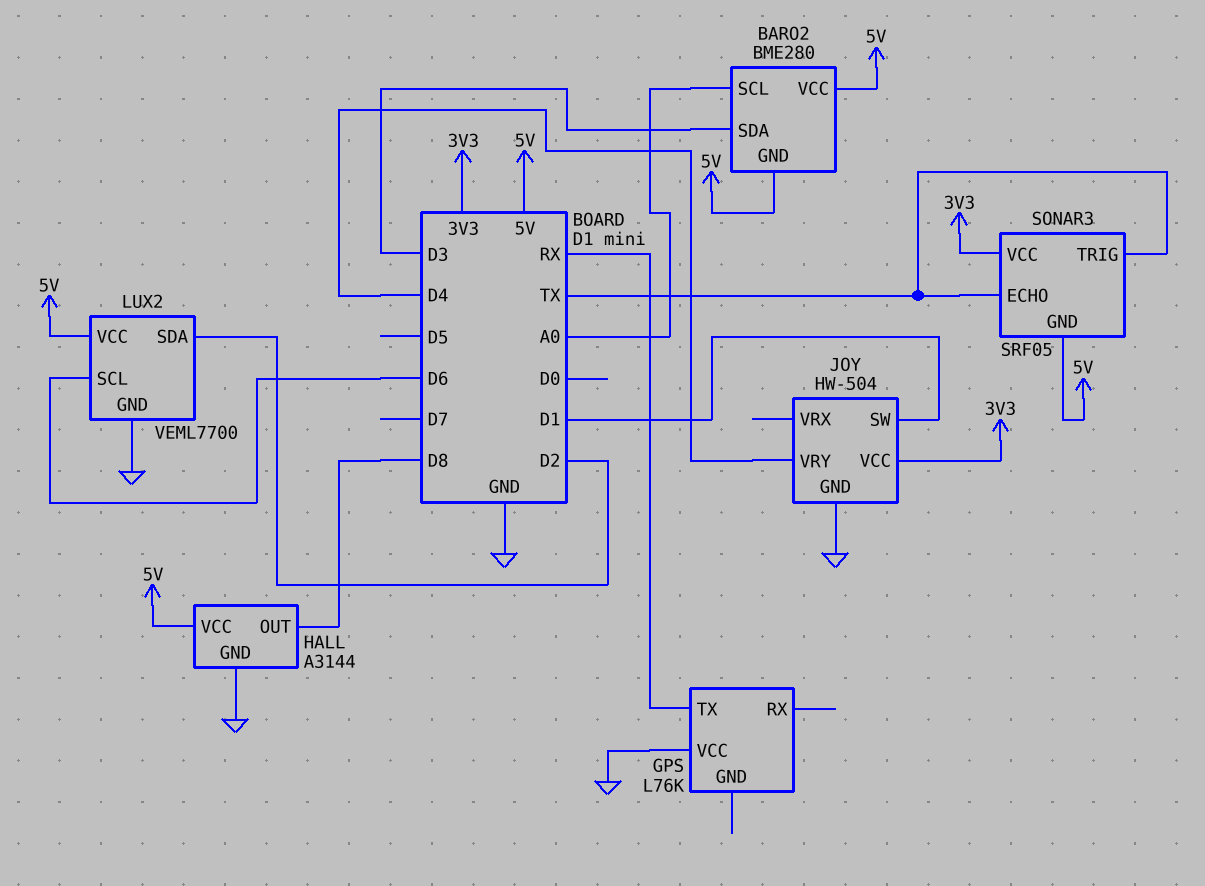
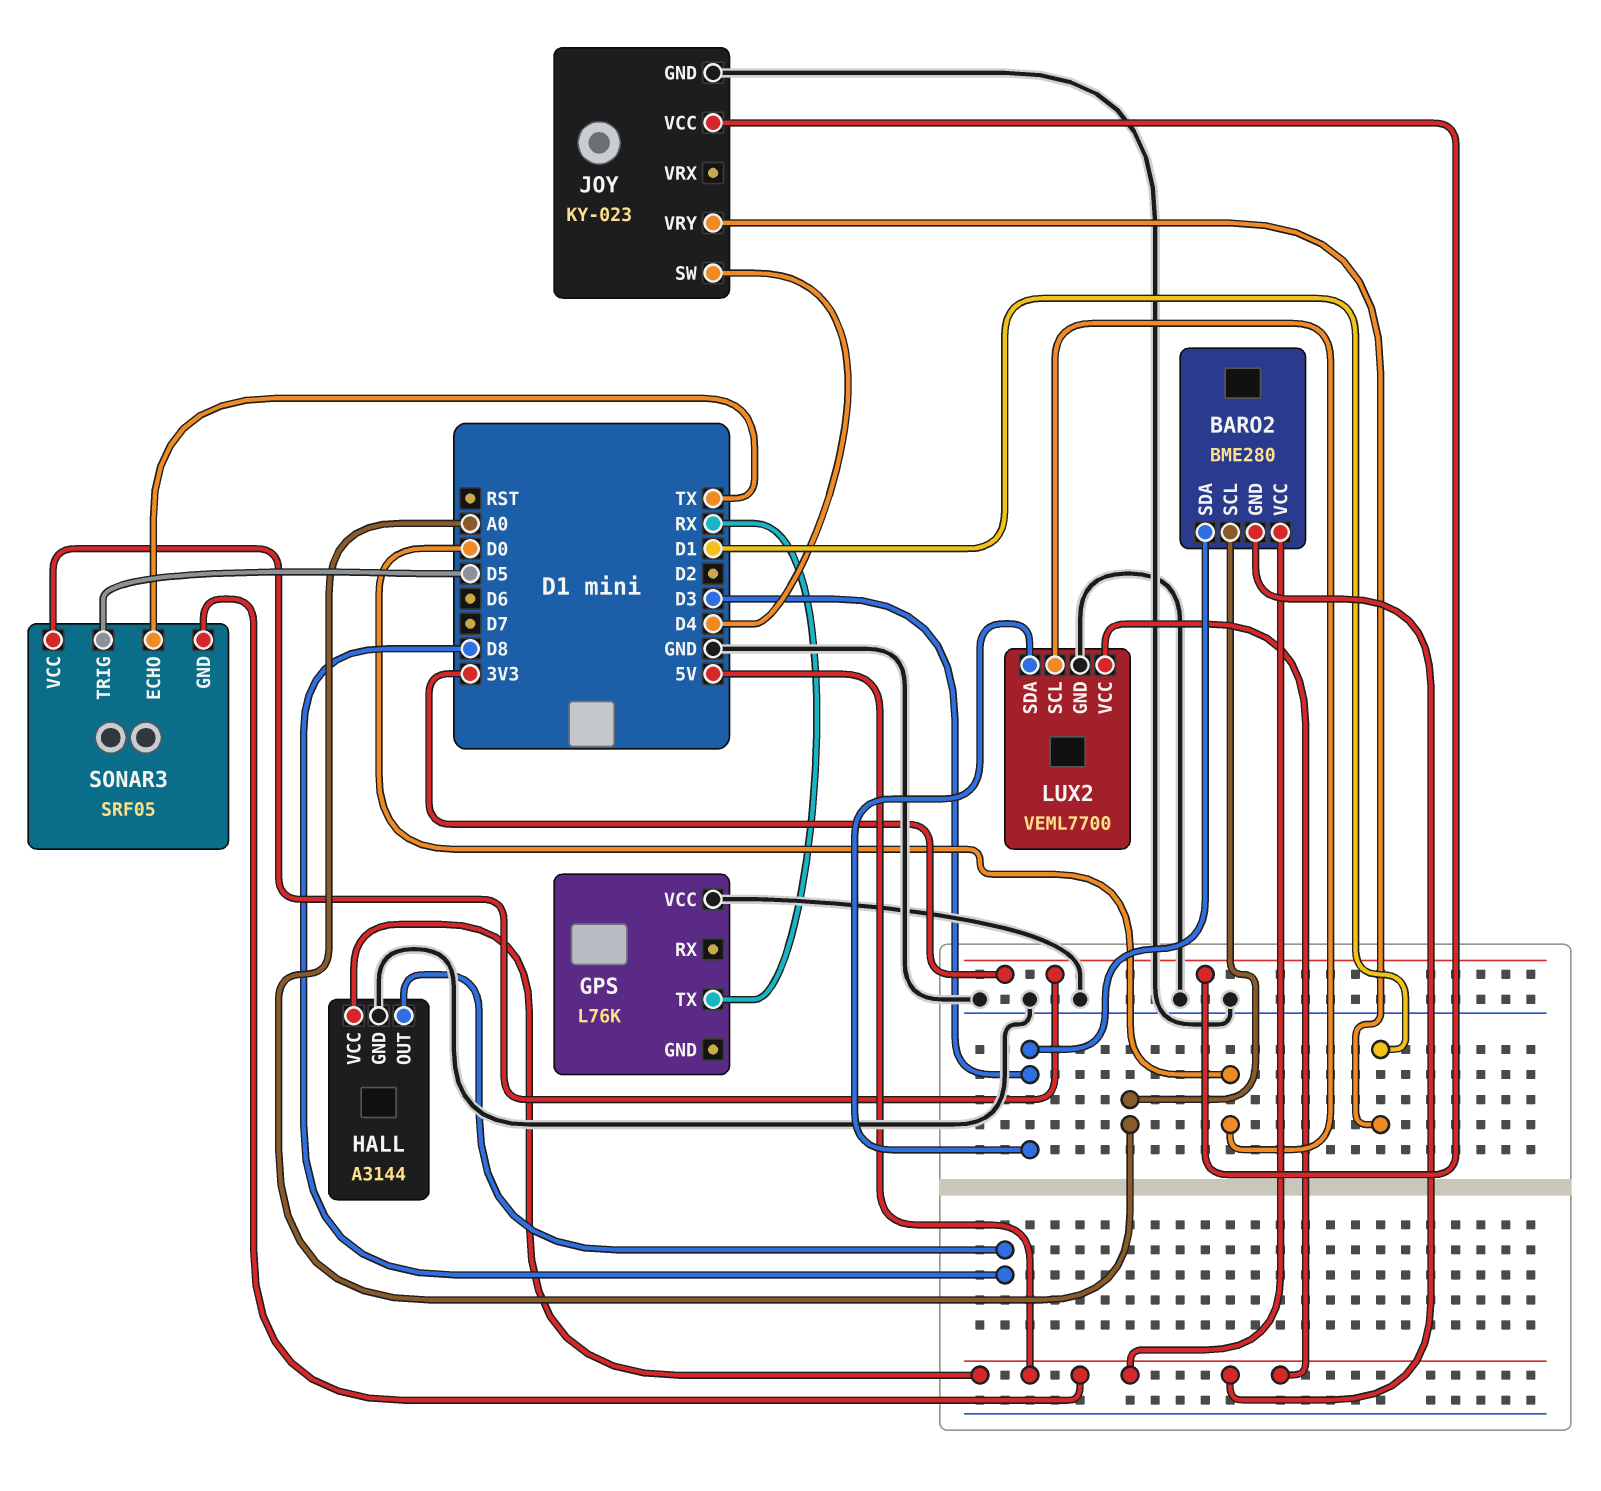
JOY: HW-504 -> KY-023
JOY pin SW: D1 -> D4
JOY pin VRY: D4 -> D1
LUX2 pin SCL: D6 -> D0
LUX2 pin SDA: D2 -> D3
SONAR3 pin TRIG: TX -> D5

